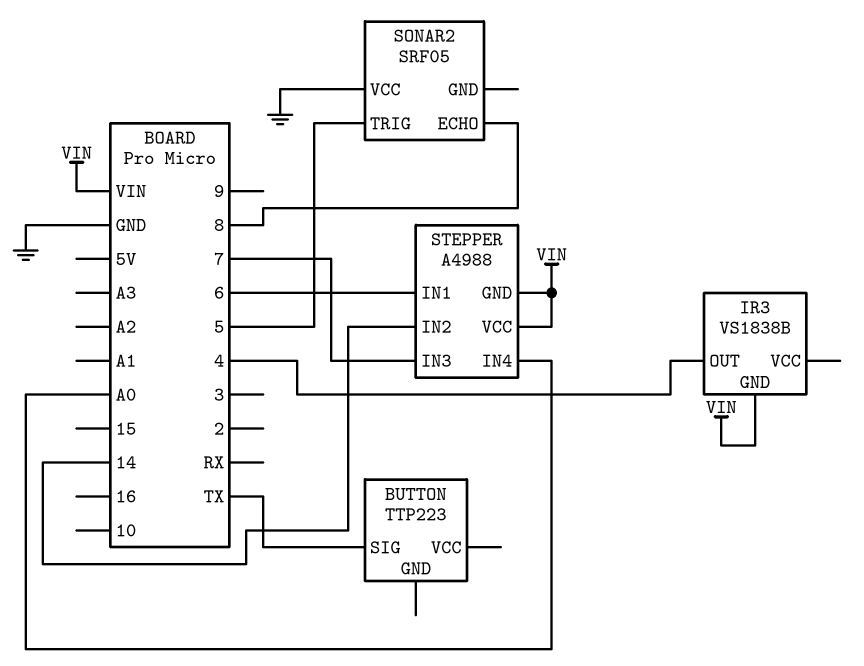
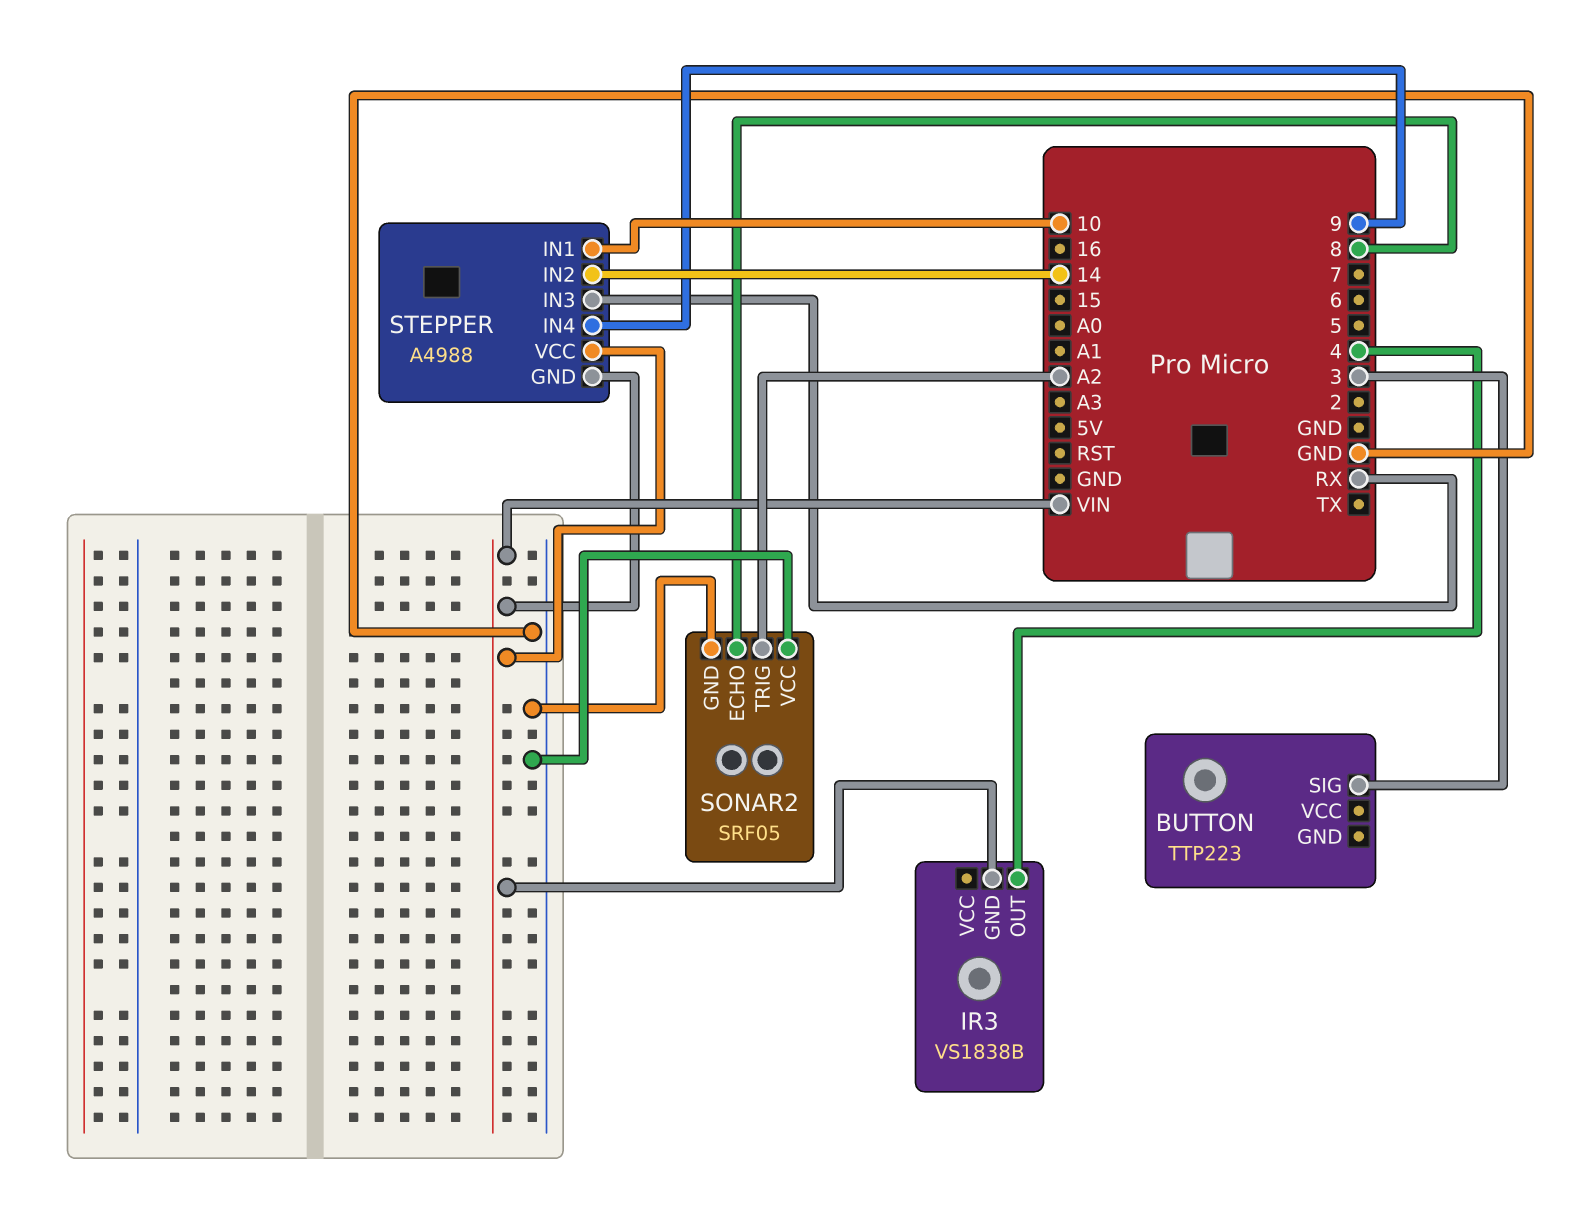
BUTTON pin SIG: TX -> 3
SONAR2 pin GND: none -> GND
SONAR2 pin TRIG: 5 -> A2
STEPPER pin IN1: 6 -> 10
STEPPER pin IN3: 7 -> RX
STEPPER pin IN4: A0 -> 9

